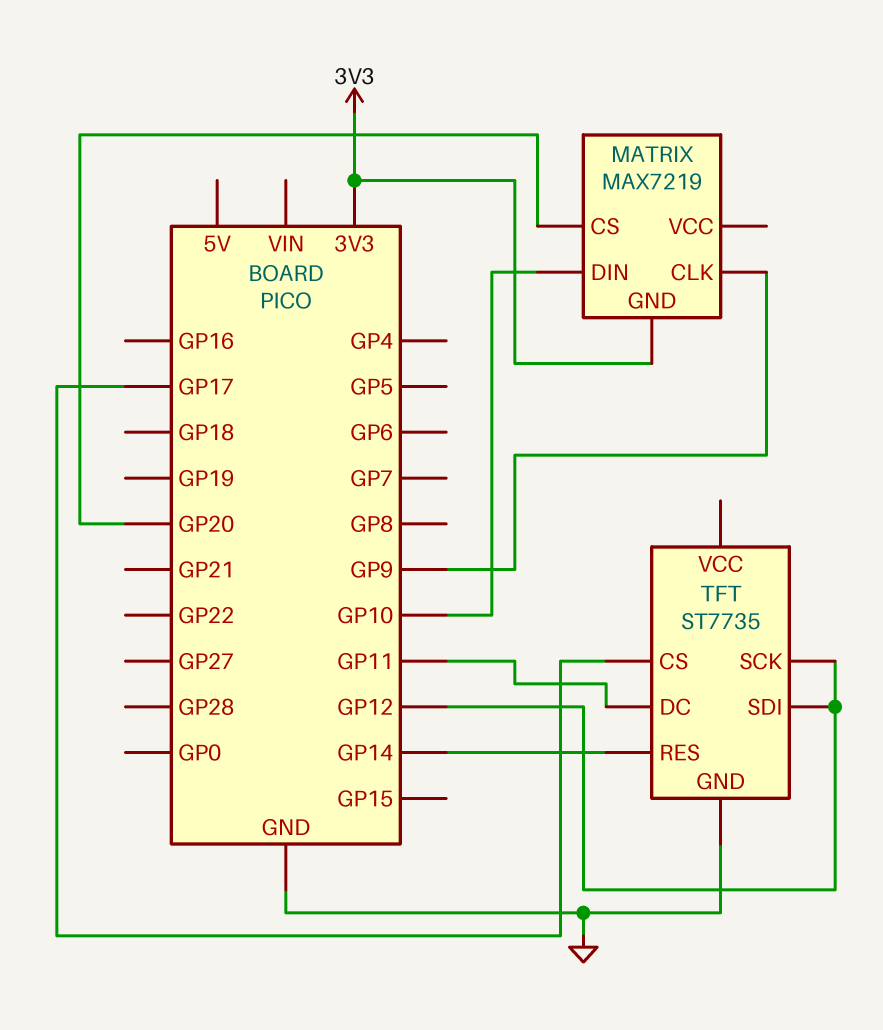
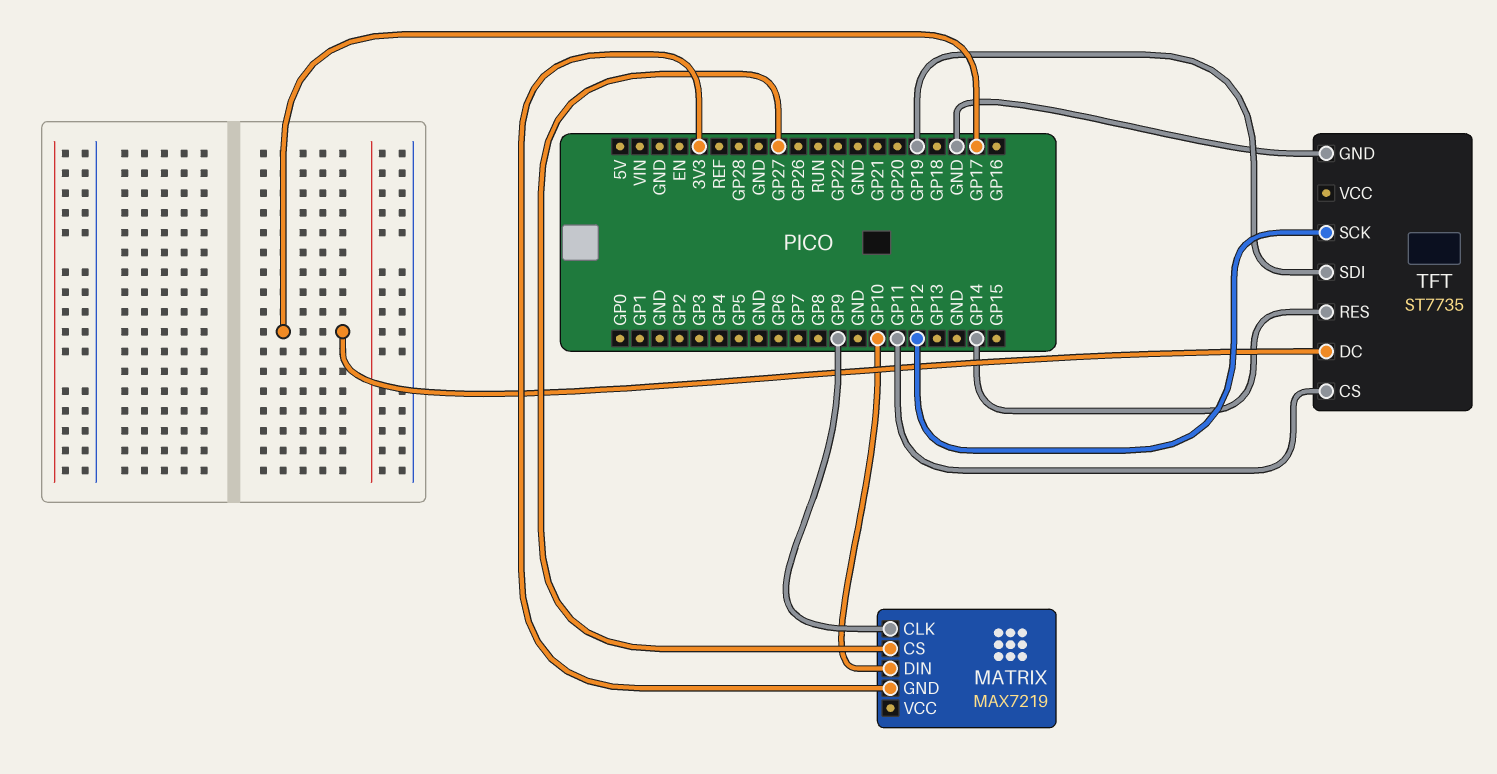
MATRIX pin CS: GP20 -> GP27
TFT pin CS: GP17 -> GP11
TFT pin DC: GP11 -> GP17
TFT pin SDI: GP12 -> GP19

